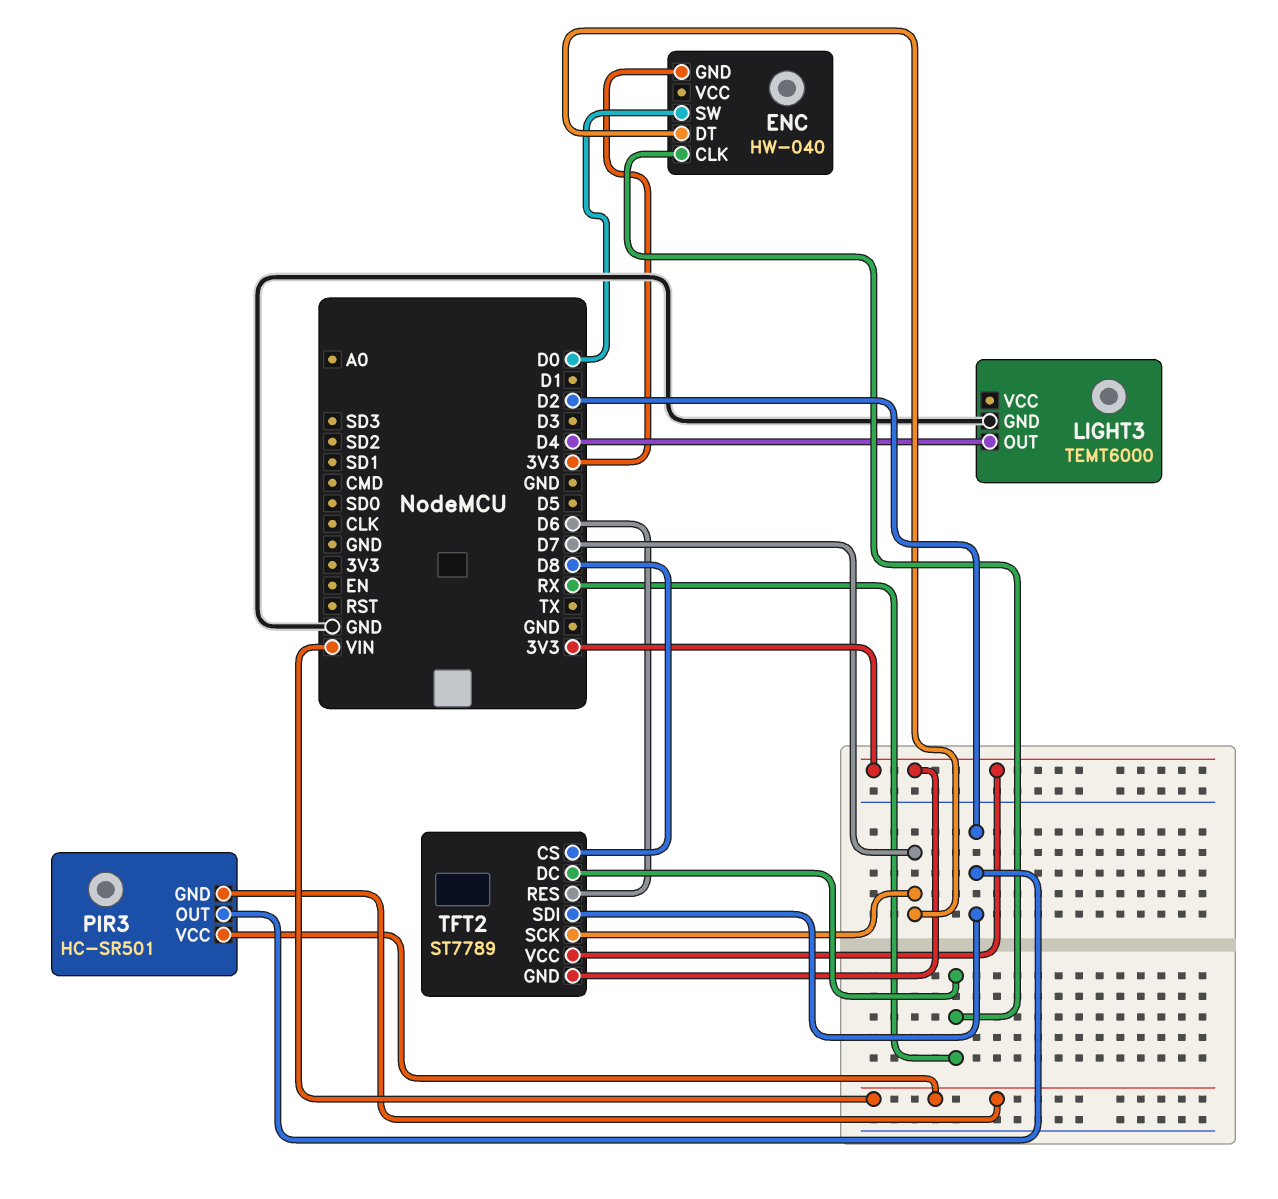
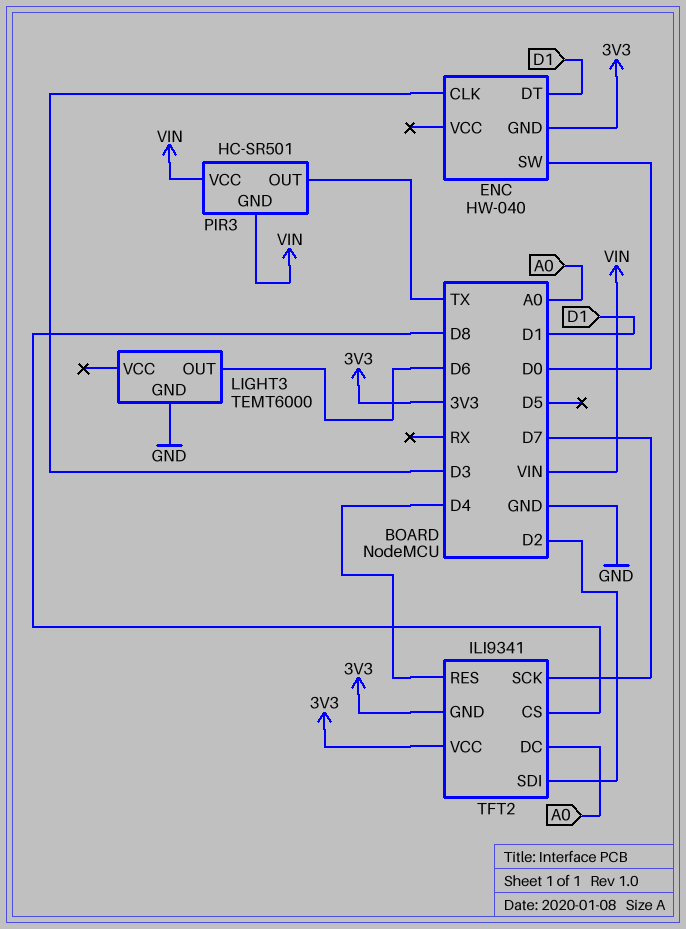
ENC pin CLK: RX -> D3
ENC pin DT: D7 -> D1
LIGHT3 pin OUT: D4 -> D6
PIR3 pin OUT: D2 -> TX
TFT2: ST7789 -> ILI9341
TFT2 pin DC: RX -> A0
TFT2 pin RES: D6 -> D4

